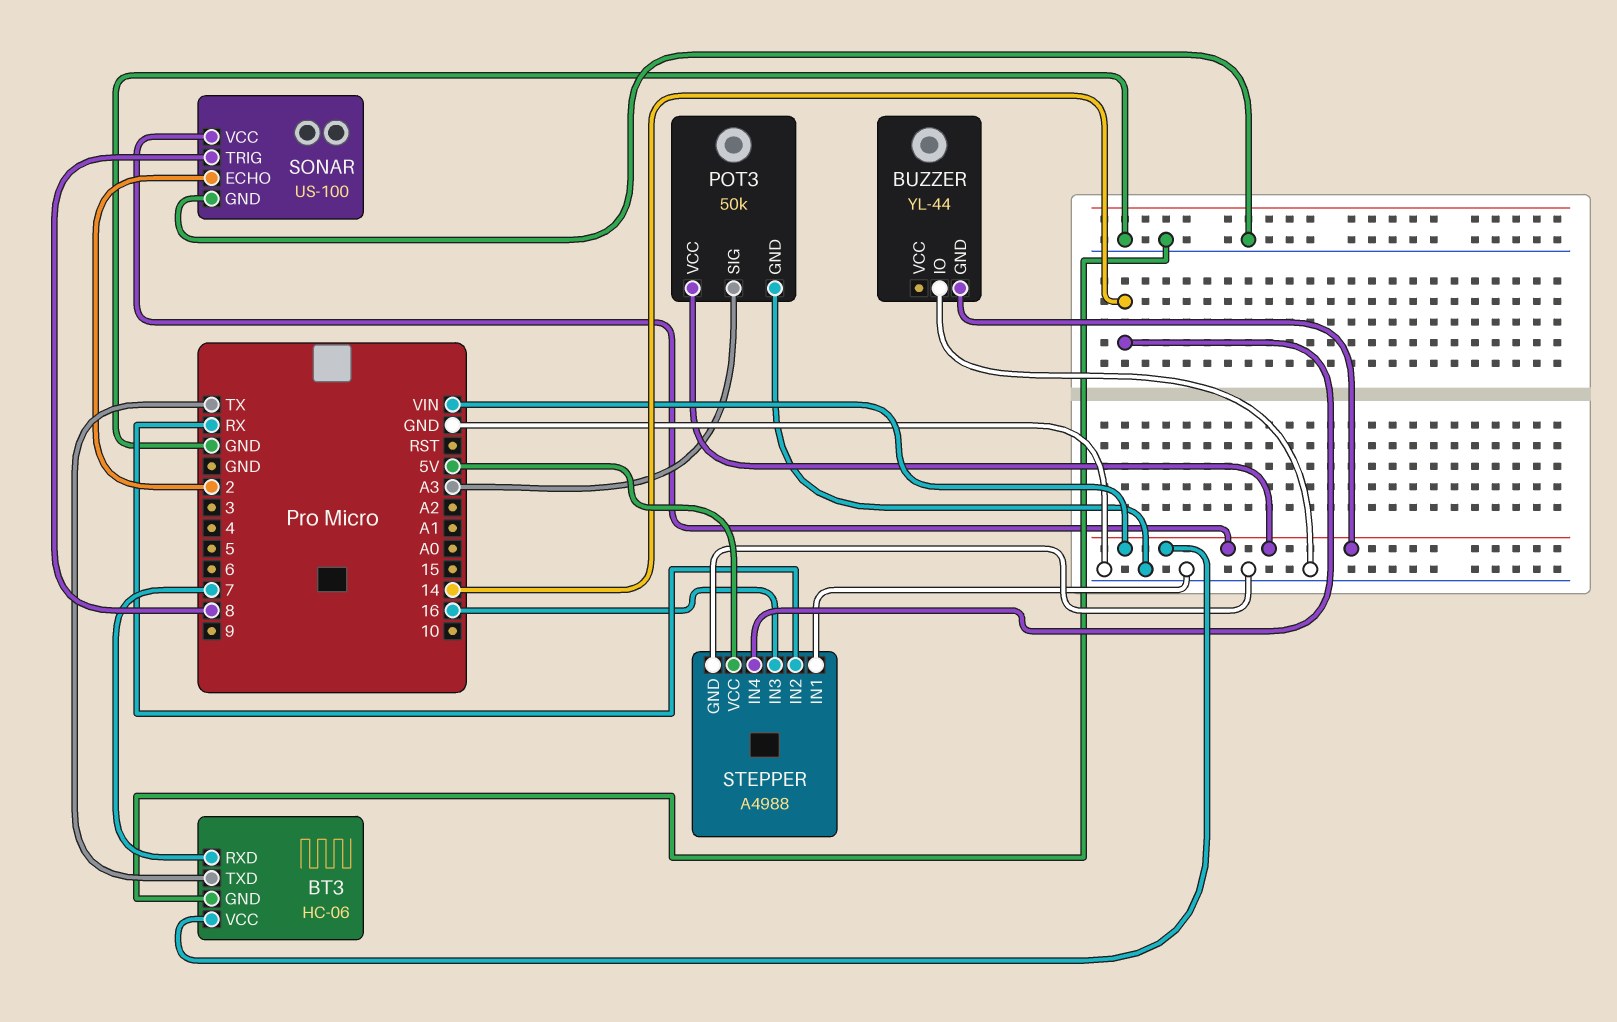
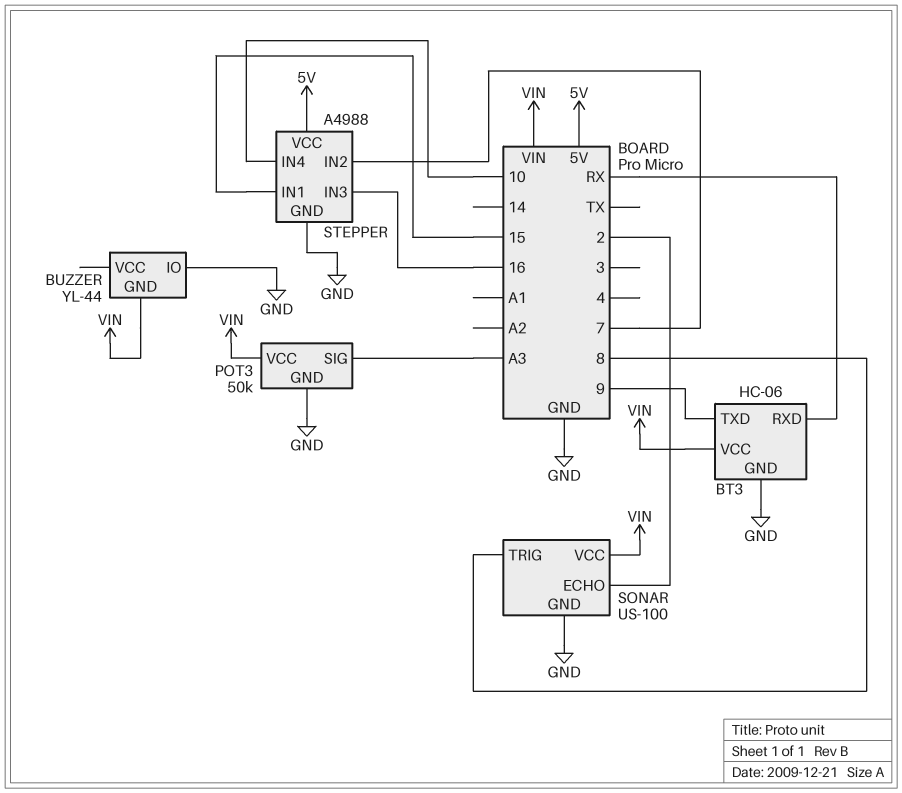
BT3 pin RXD: 7 -> RX
BT3 pin TXD: TX -> 9
STEPPER pin IN1: GND -> 15
STEPPER pin IN2: RX -> 7
STEPPER pin IN4: 14 -> 10

